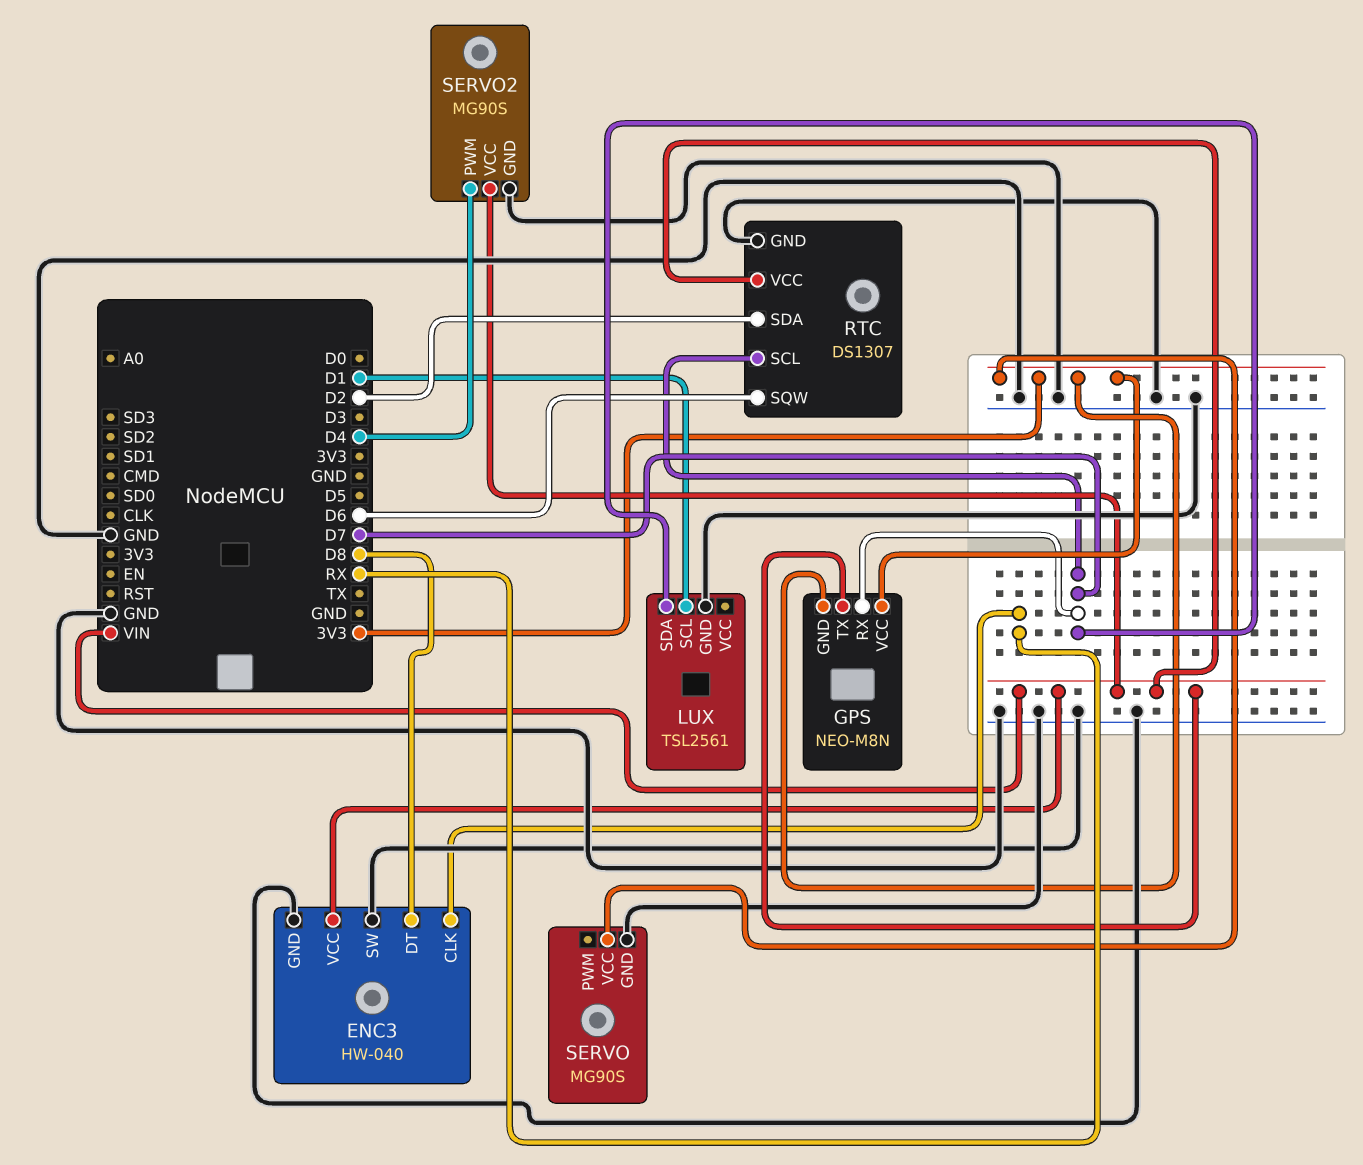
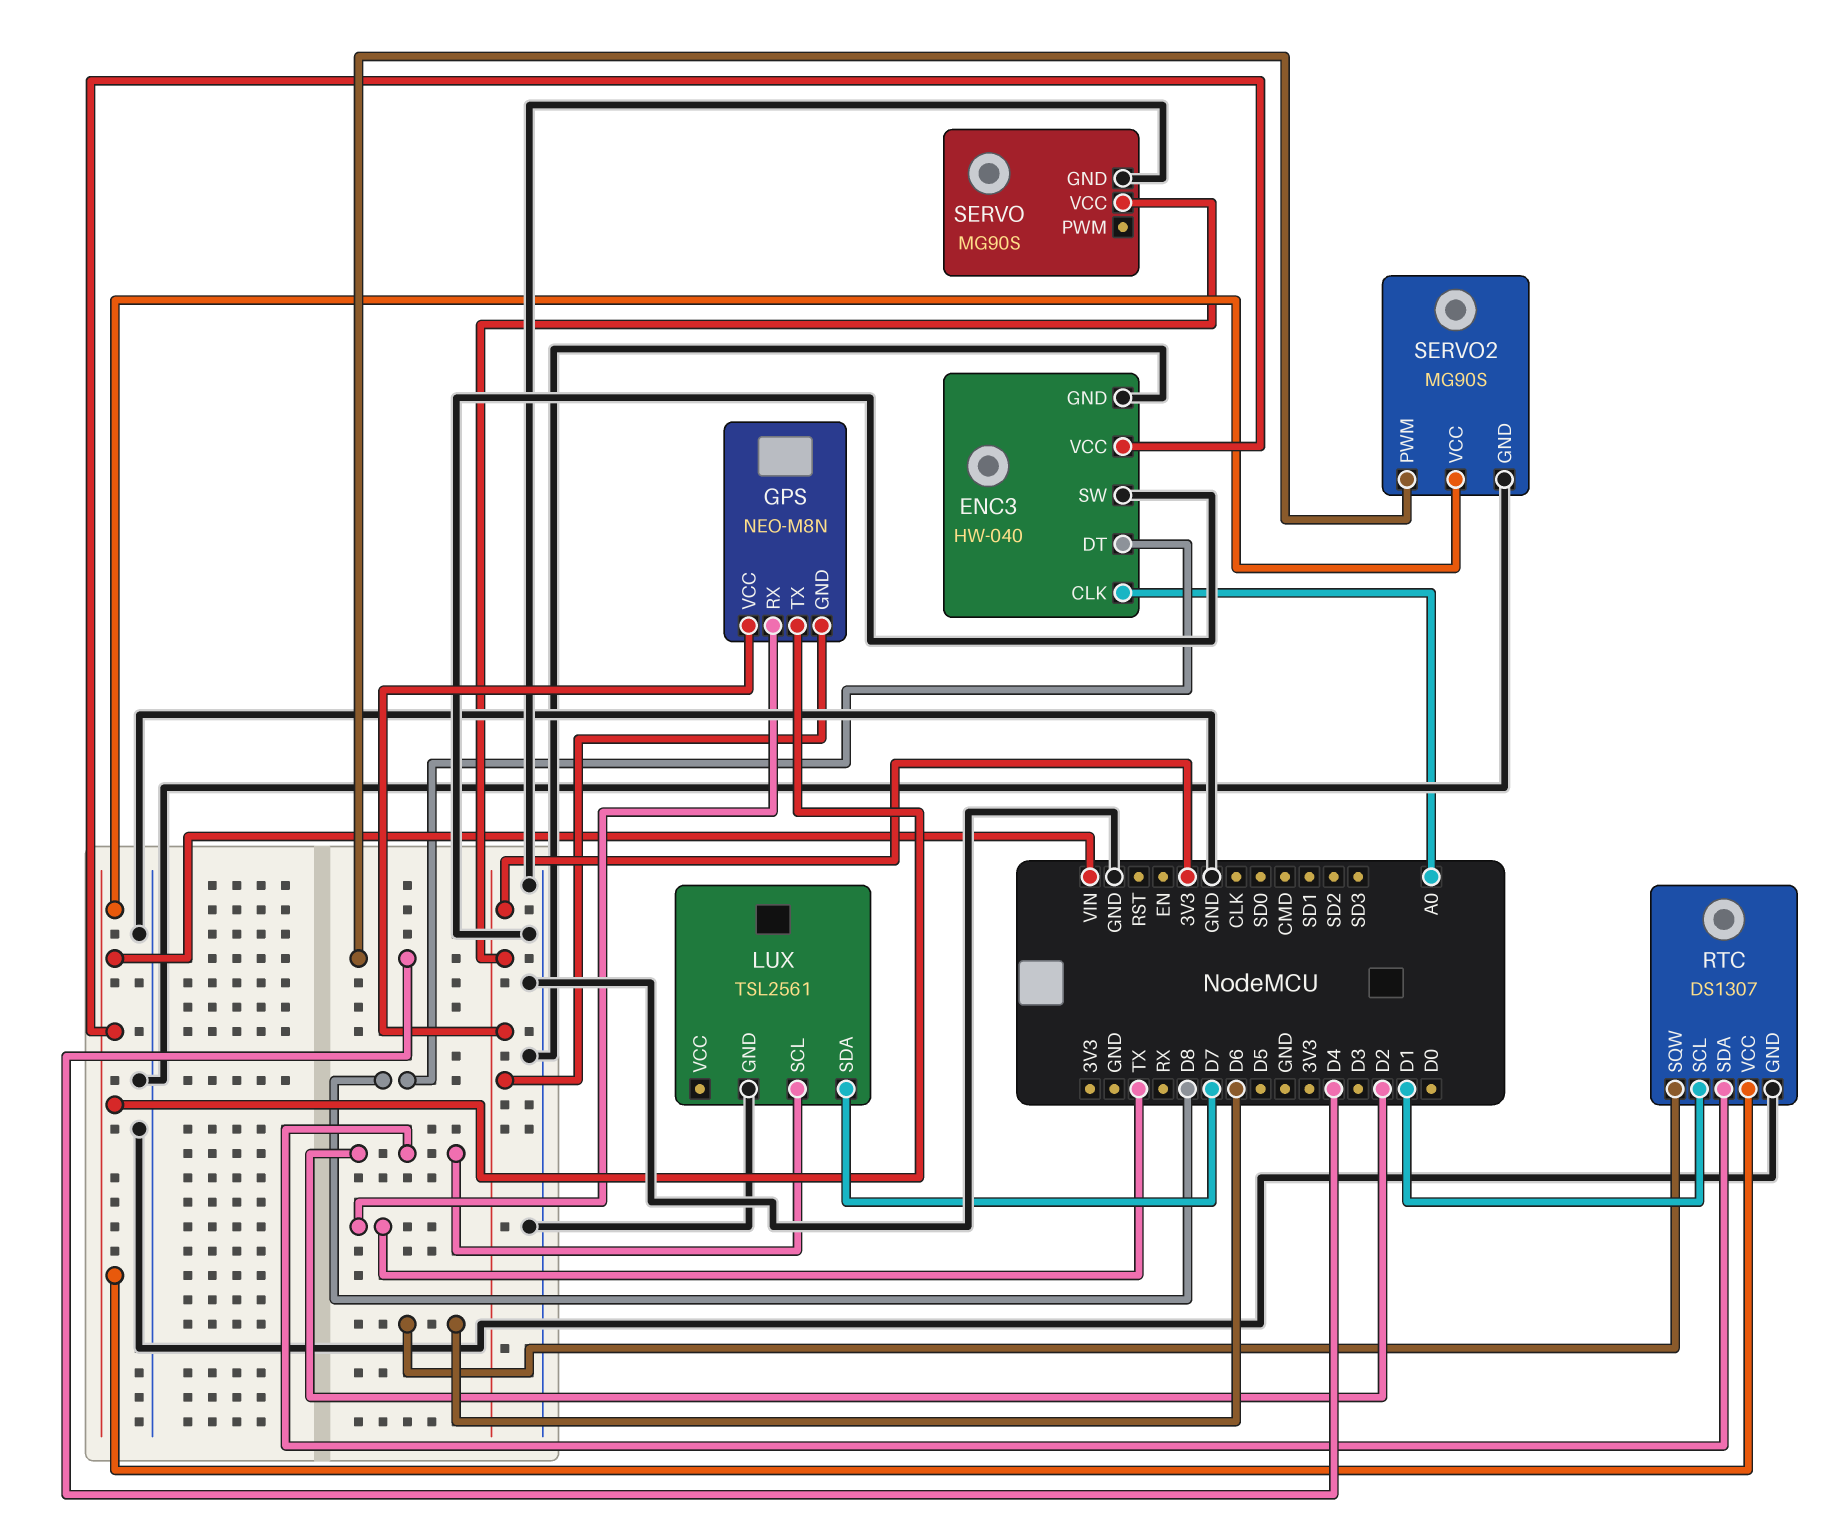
ENC3 pin CLK: RX -> A0
GPS pin RX: D7 -> TX
LUX pin SCL: D1 -> D2
RTC pin SCL: D7 -> D1

